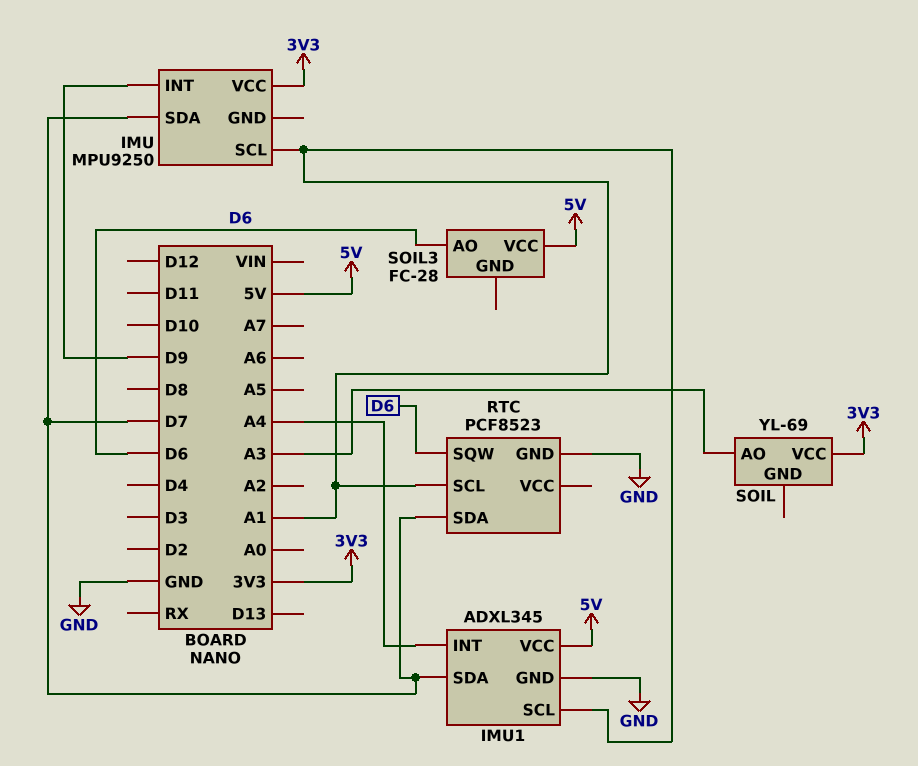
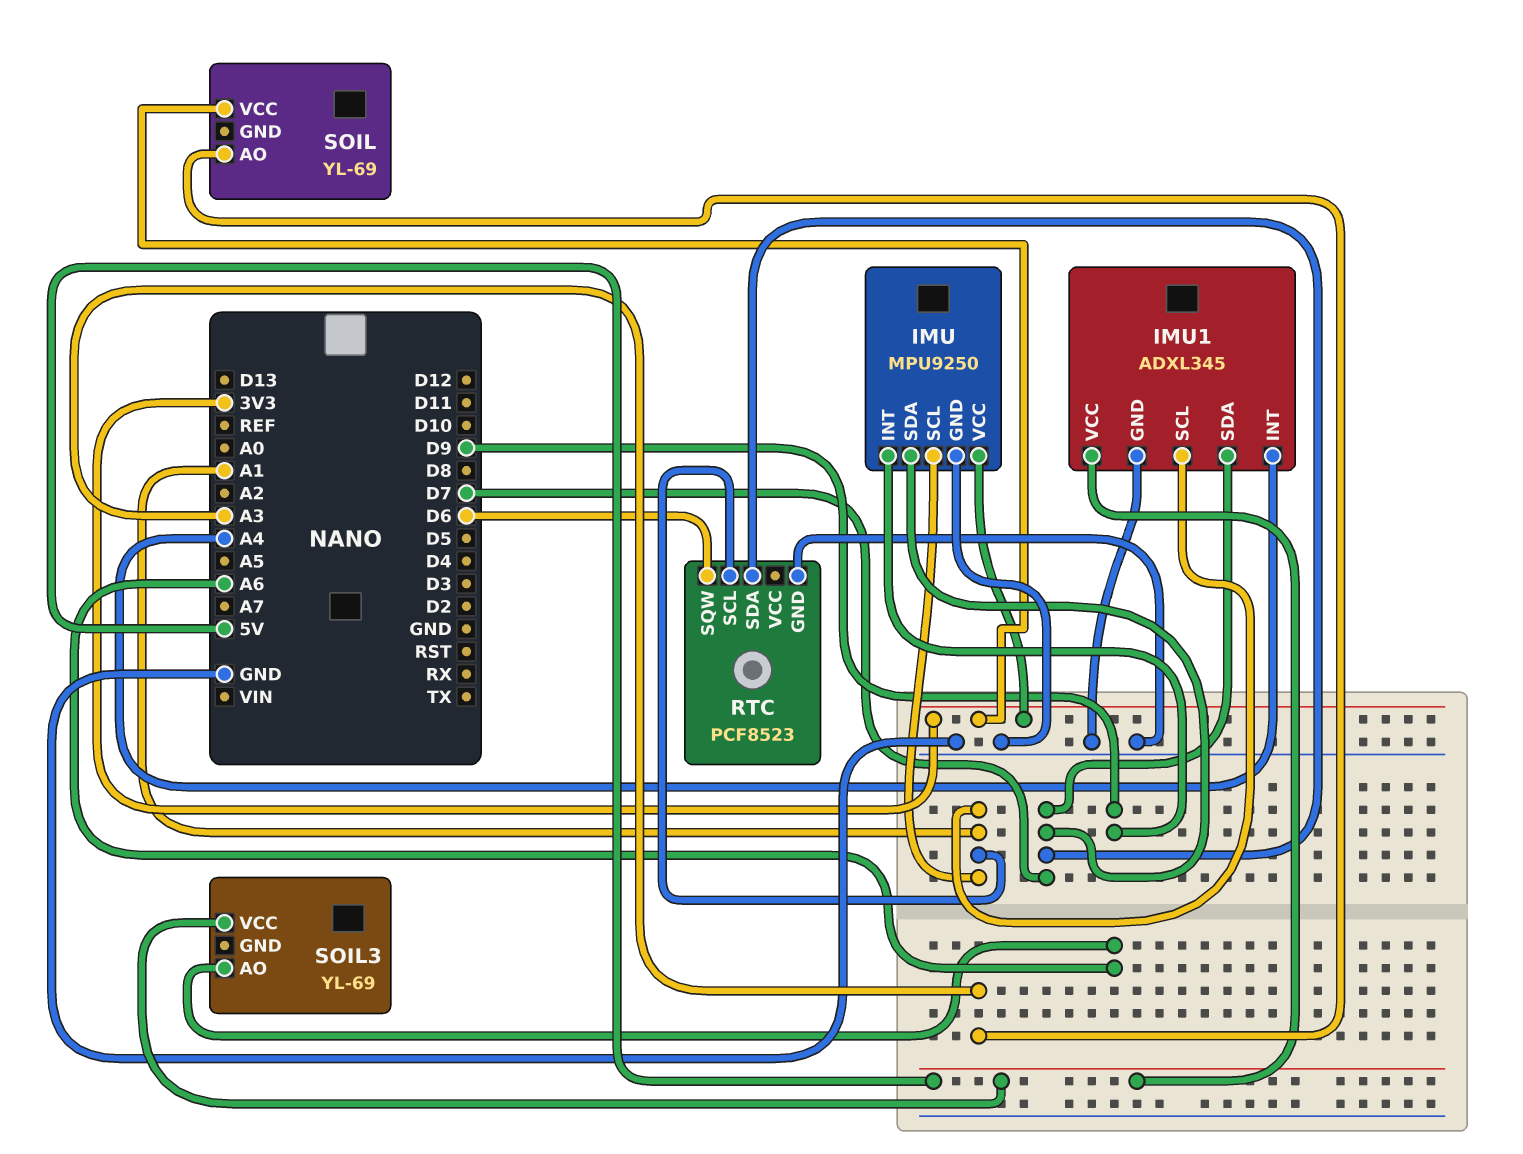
IMU pin GND: none -> GND
SOIL3: FC-28 -> YL-69
SOIL3 pin AO: D6 -> A6

